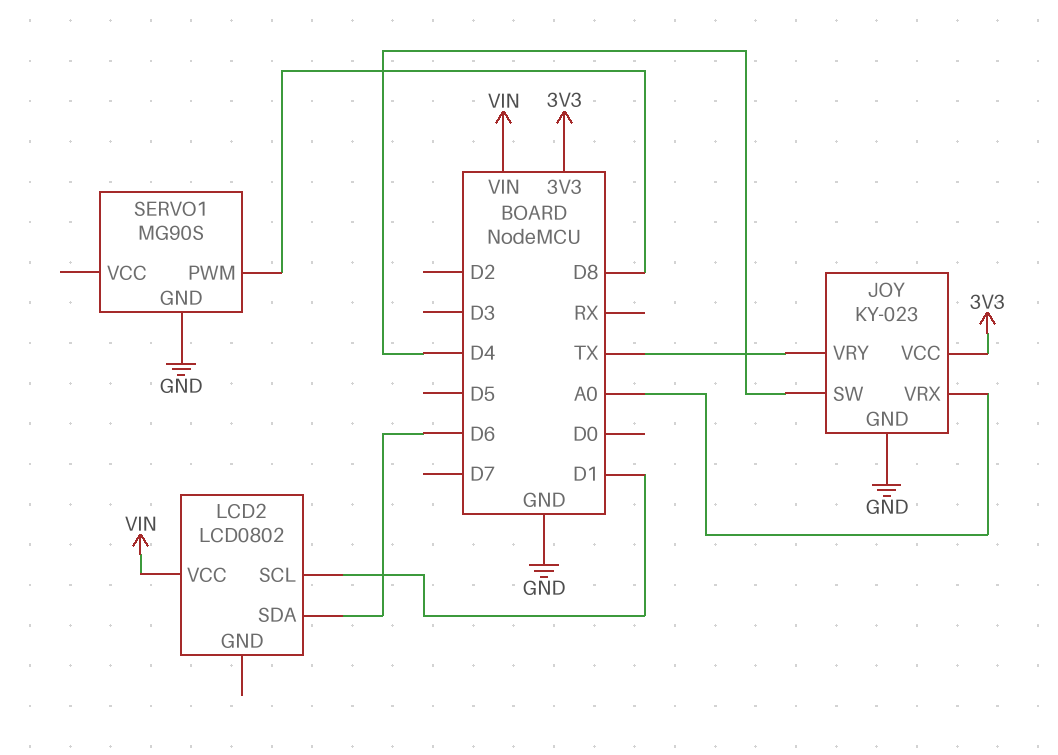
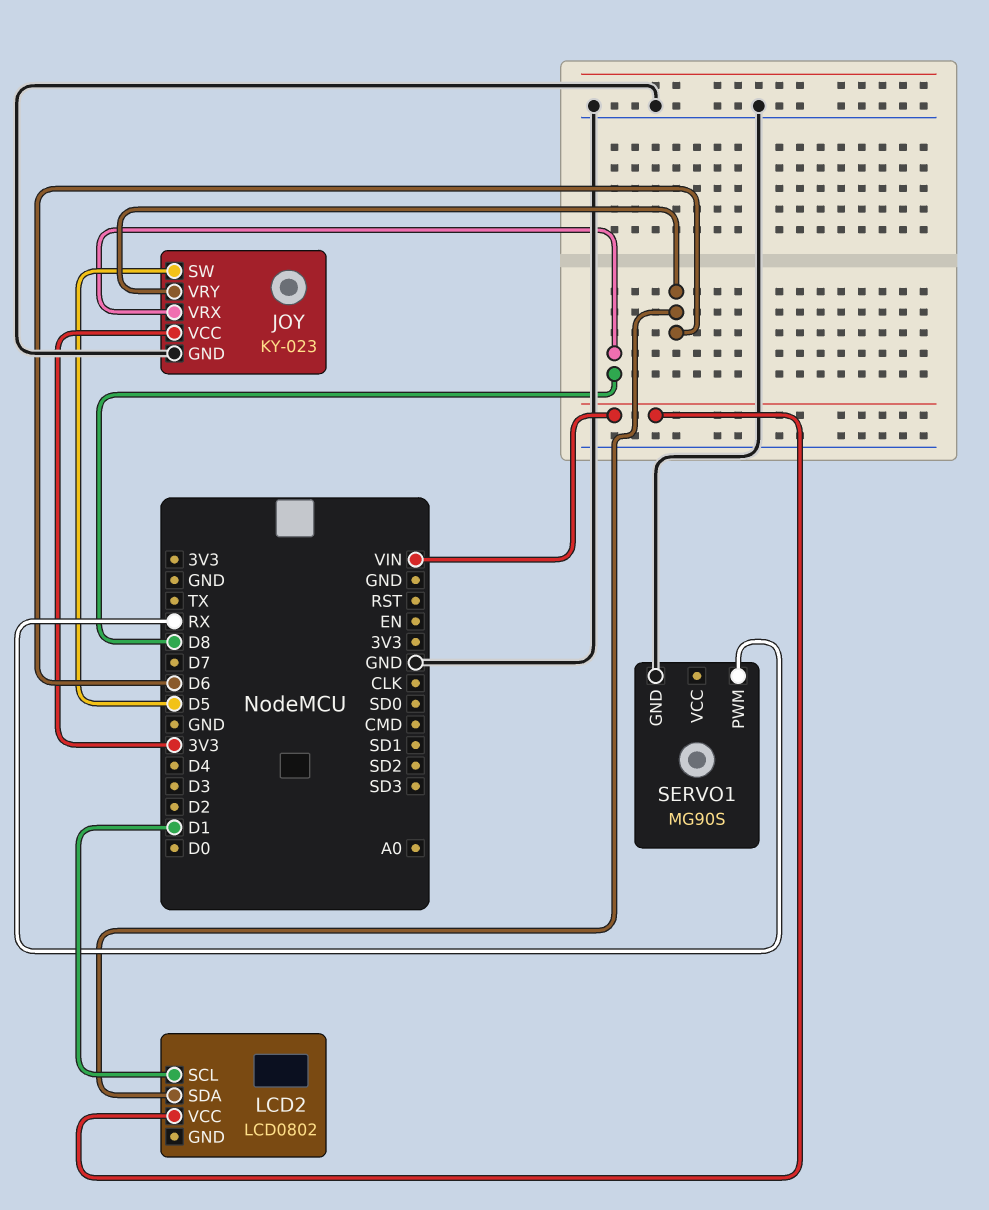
JOY pin SW: D4 -> D5
JOY pin VRX: A0 -> D8
JOY pin VRY: TX -> D6
SERVO1 pin PWM: D8 -> RX

